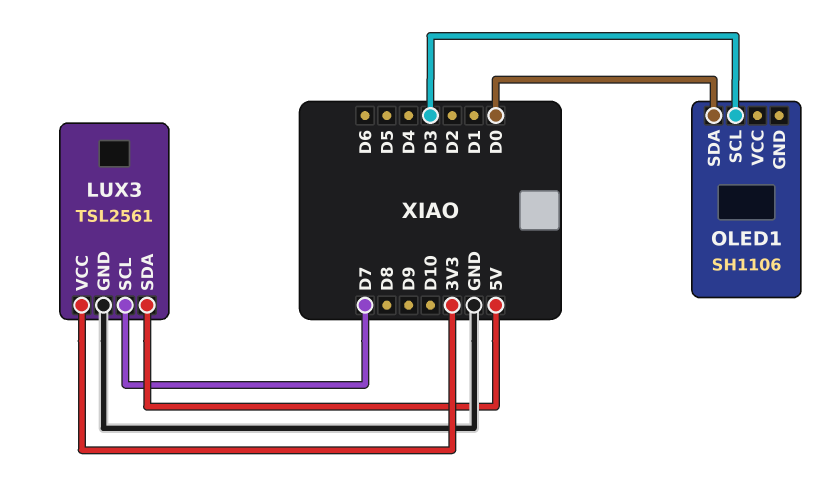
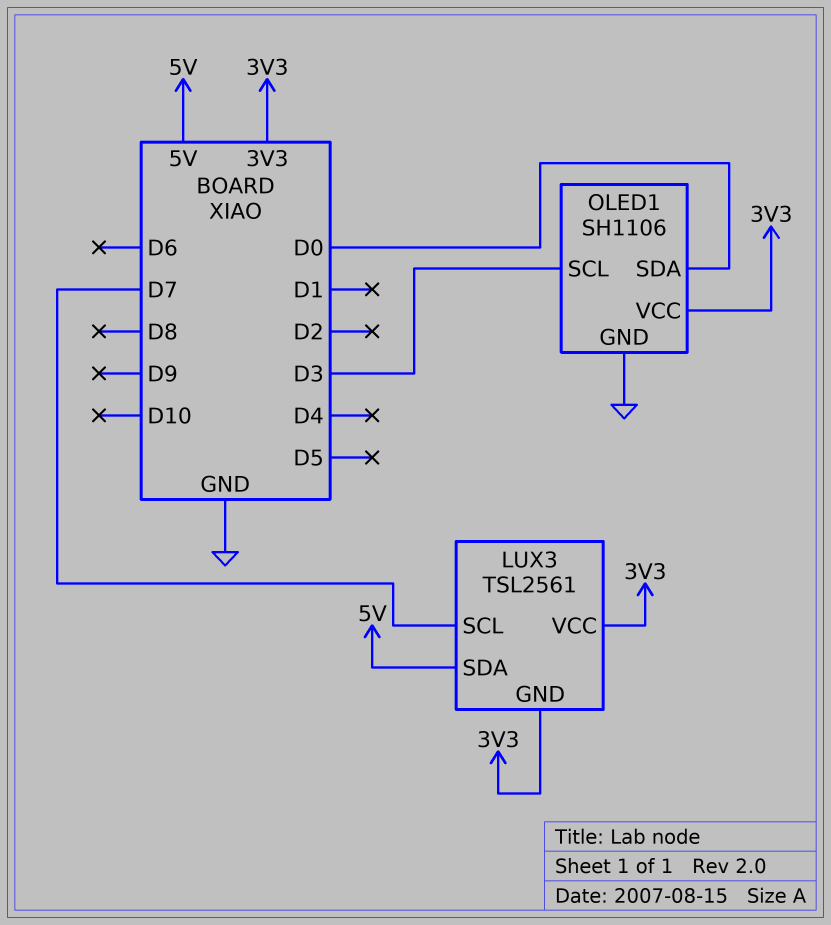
LUX3 pin GND: GND -> 3V3
OLED1 pin GND: none -> GND
OLED1 pin VCC: none -> 3V3

